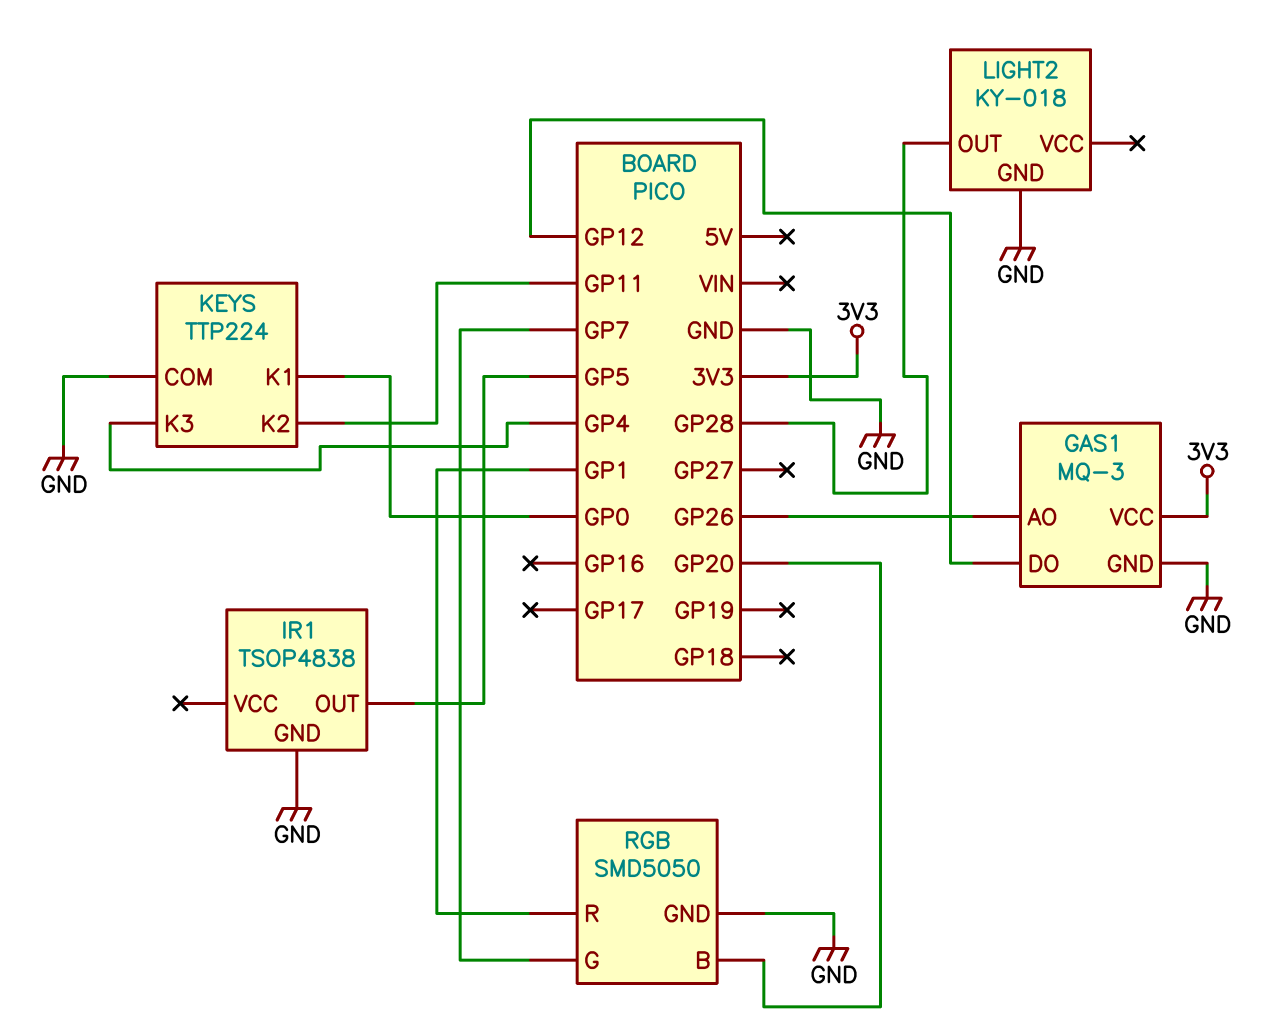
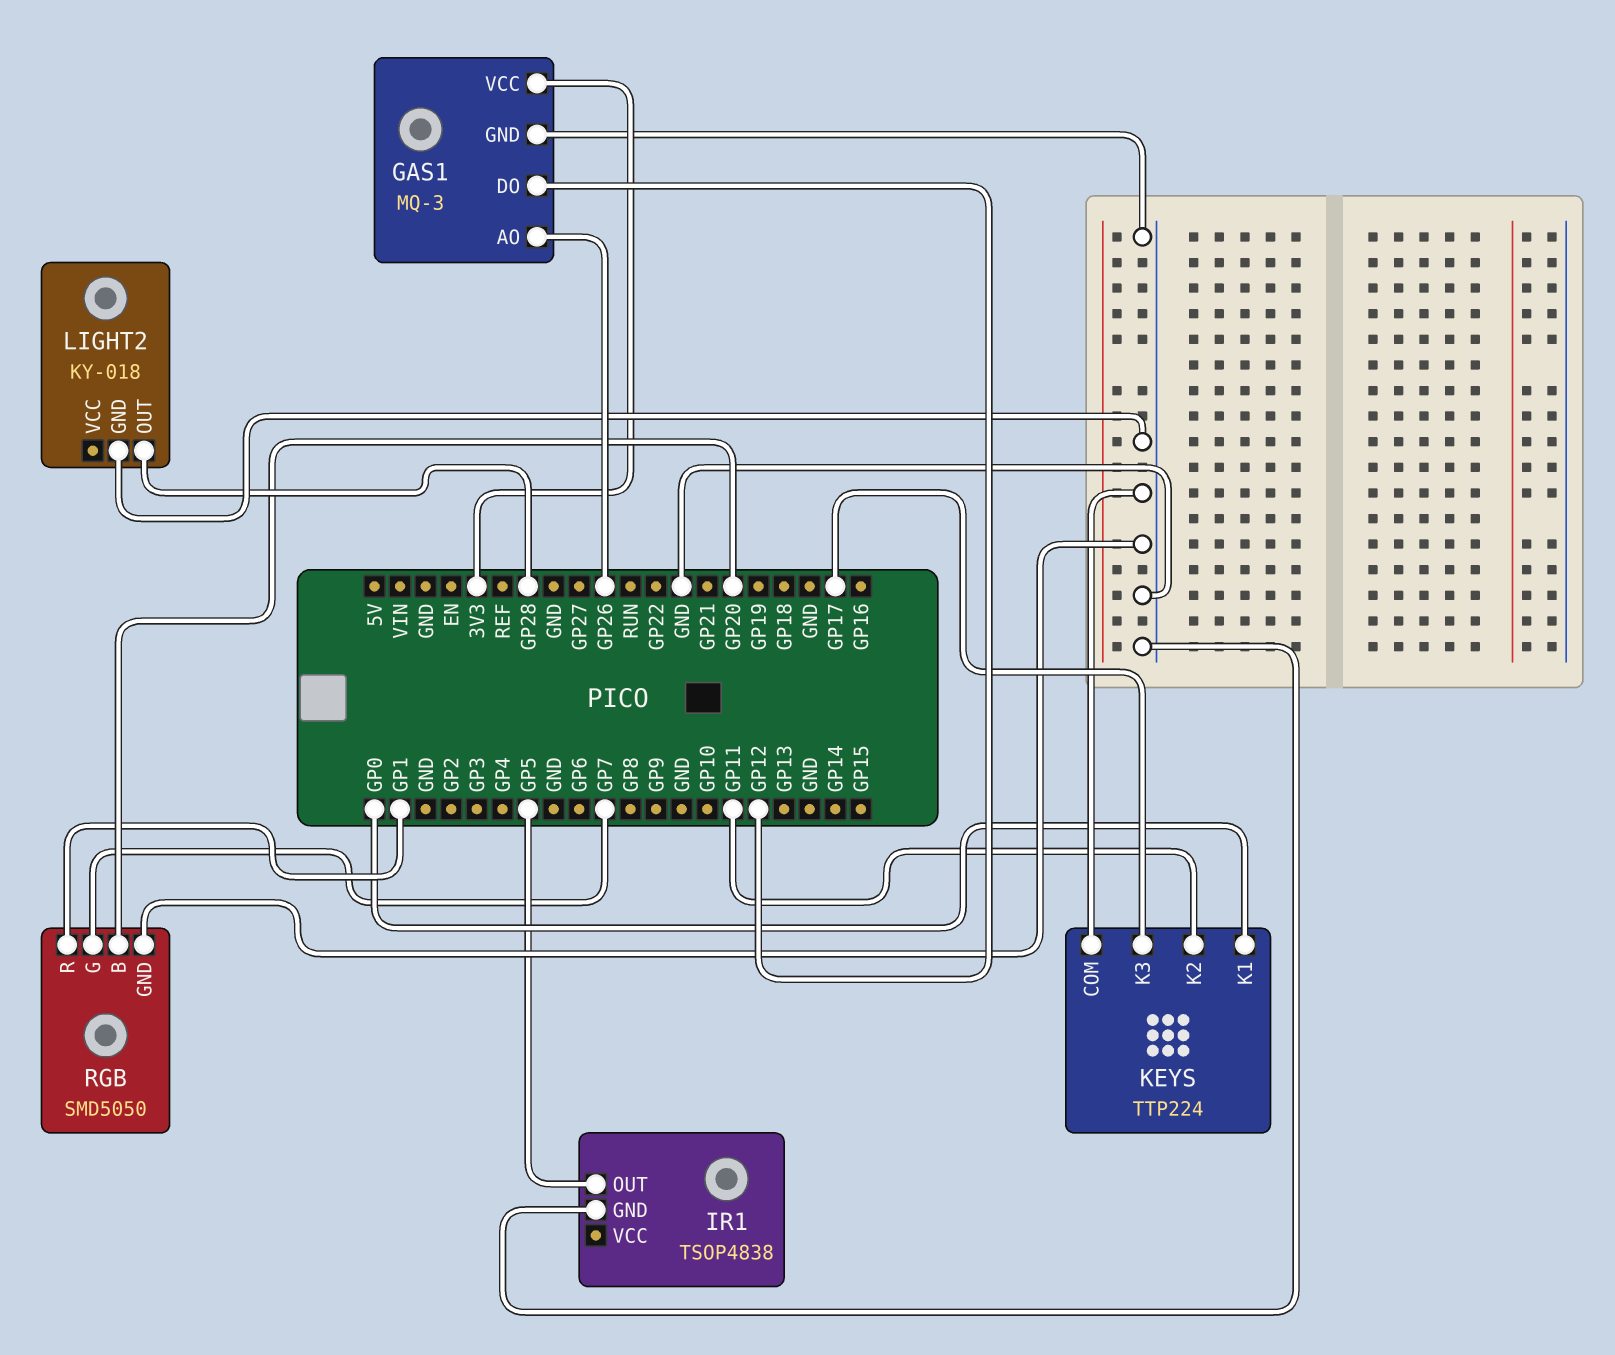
KEYS pin K3: GP4 -> GP17

